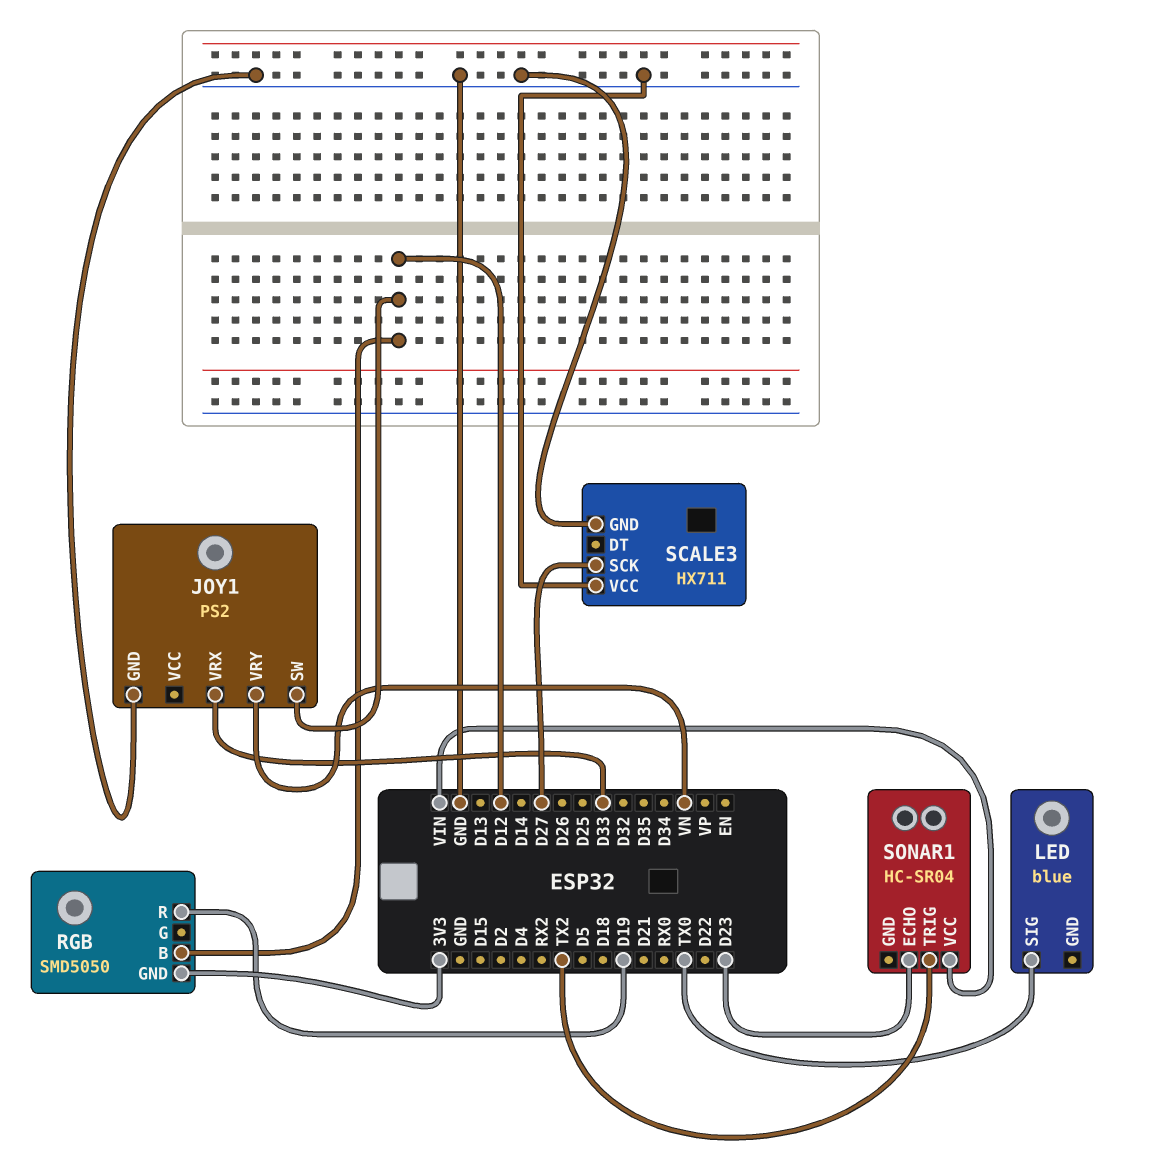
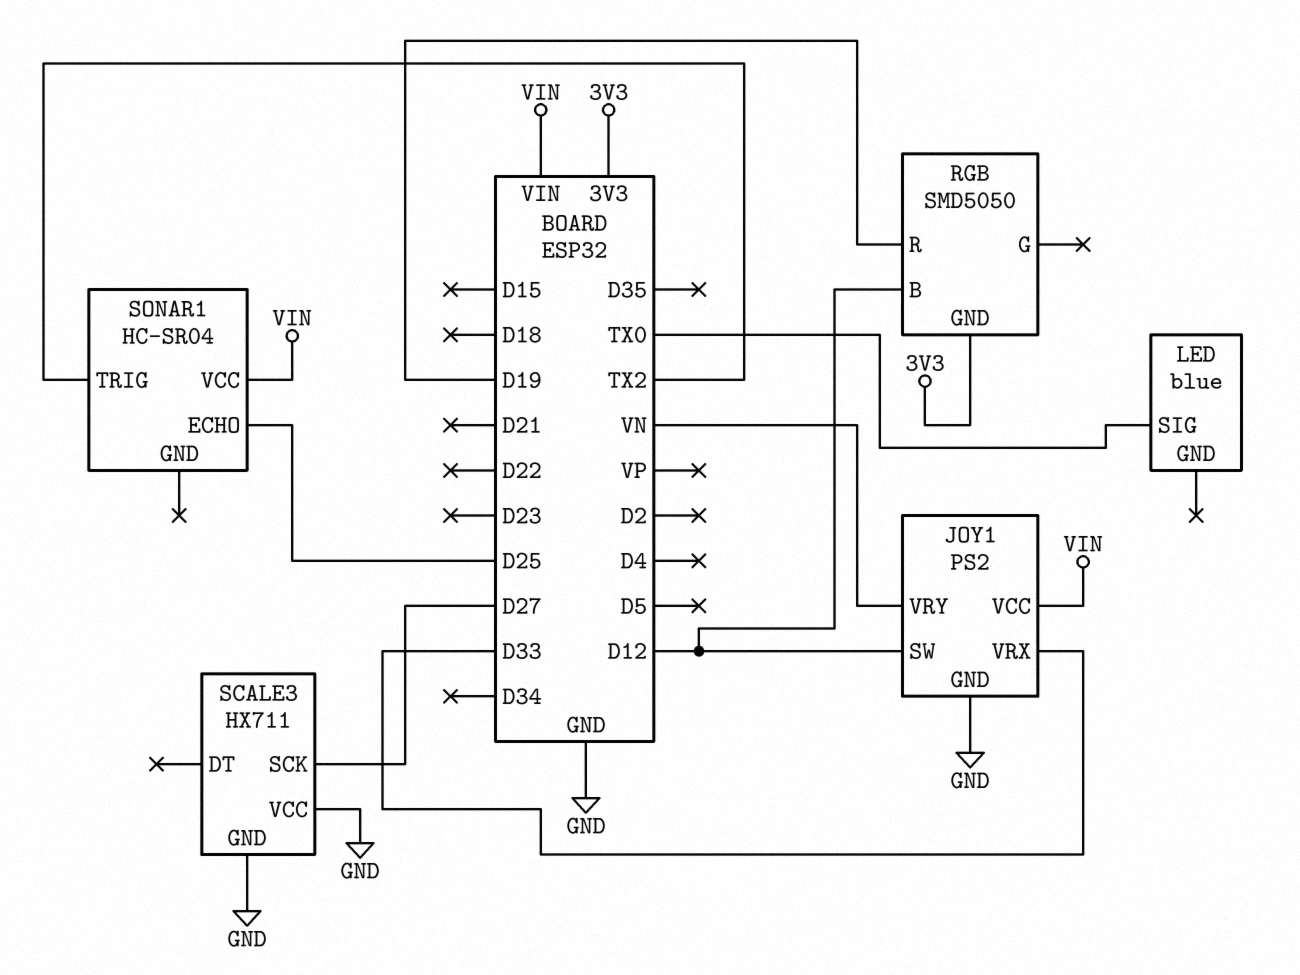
JOY1 pin VCC: none -> VIN
SONAR1 pin ECHO: D23 -> D25

